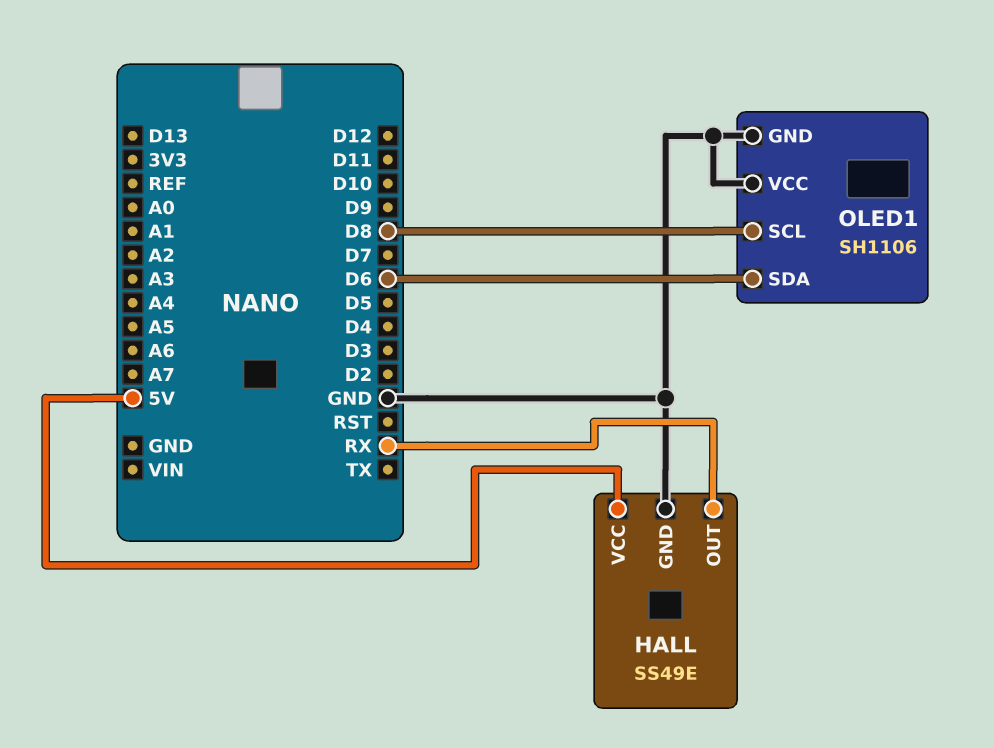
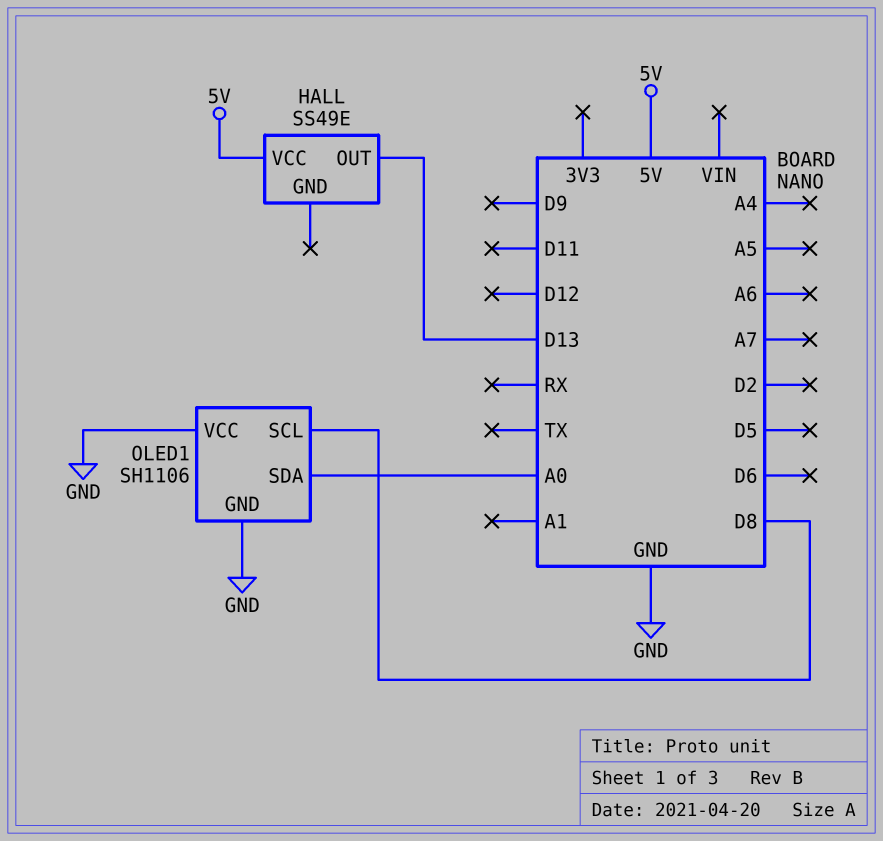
HALL pin GND: GND -> none
HALL pin OUT: RX -> D13
OLED1 pin SDA: D6 -> A0

